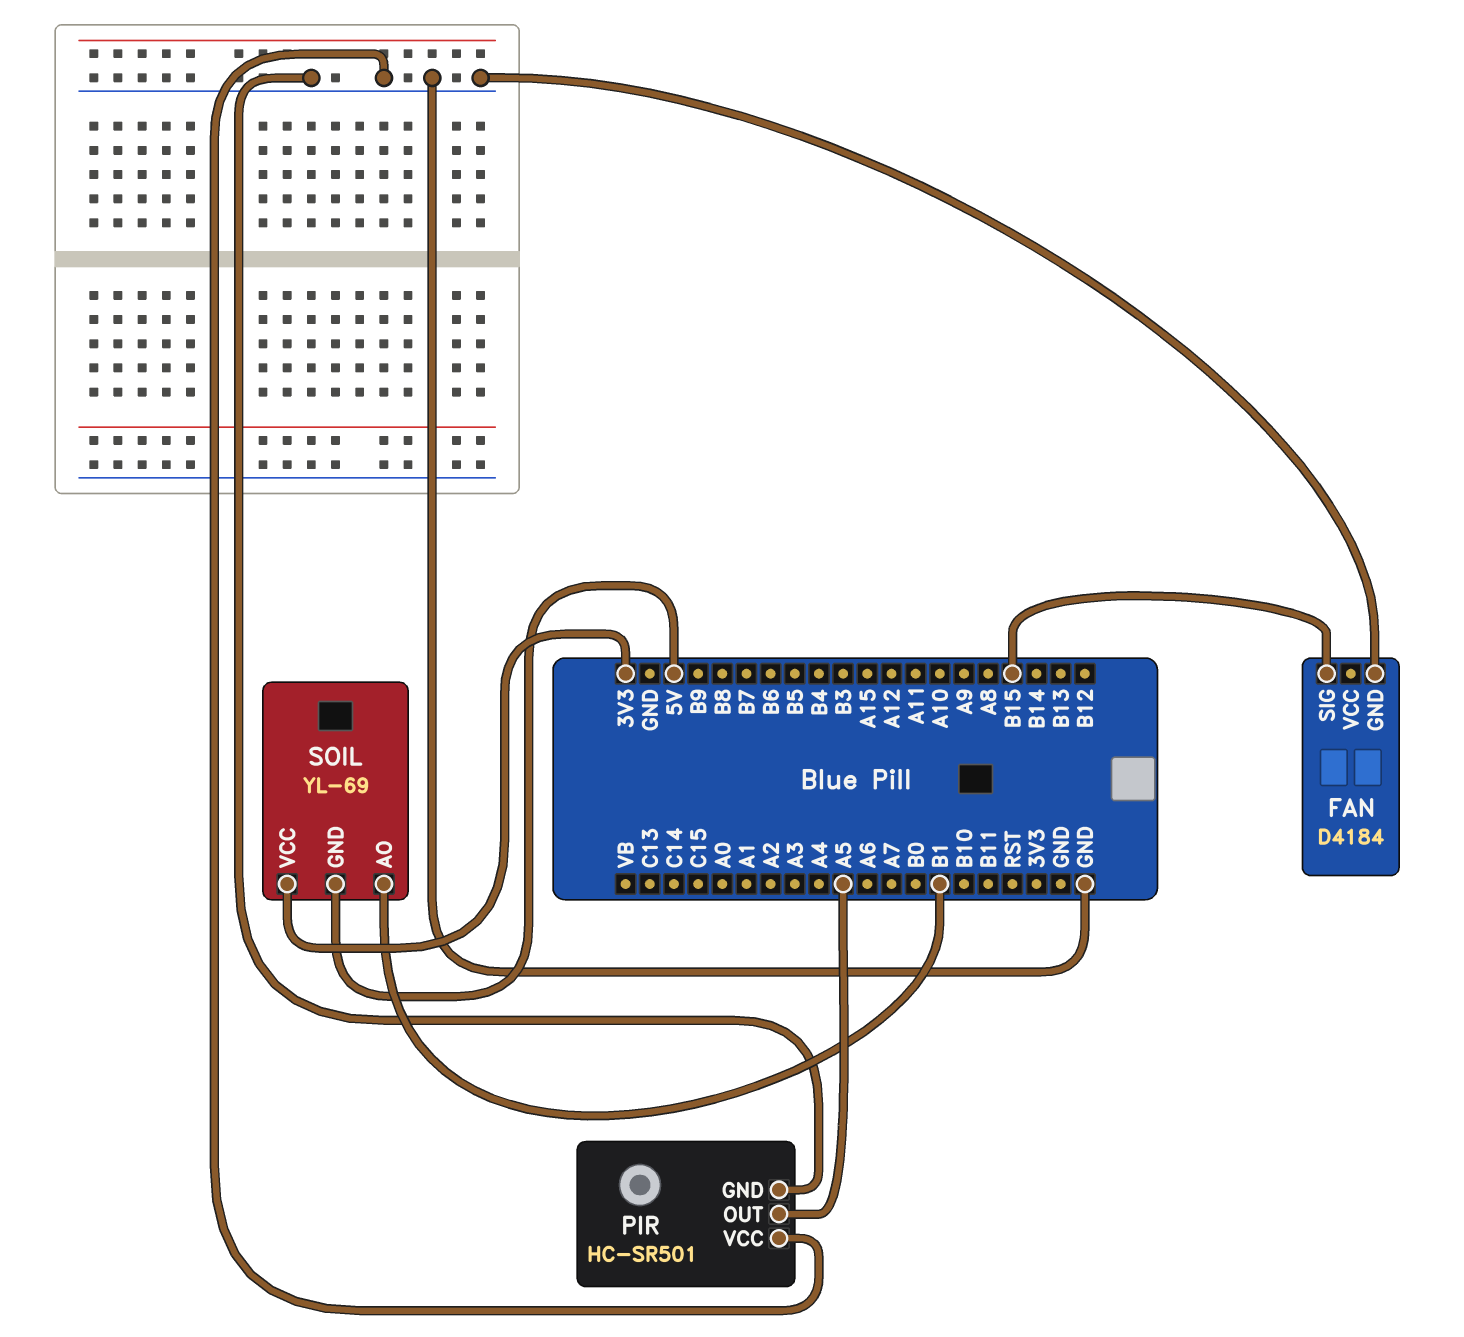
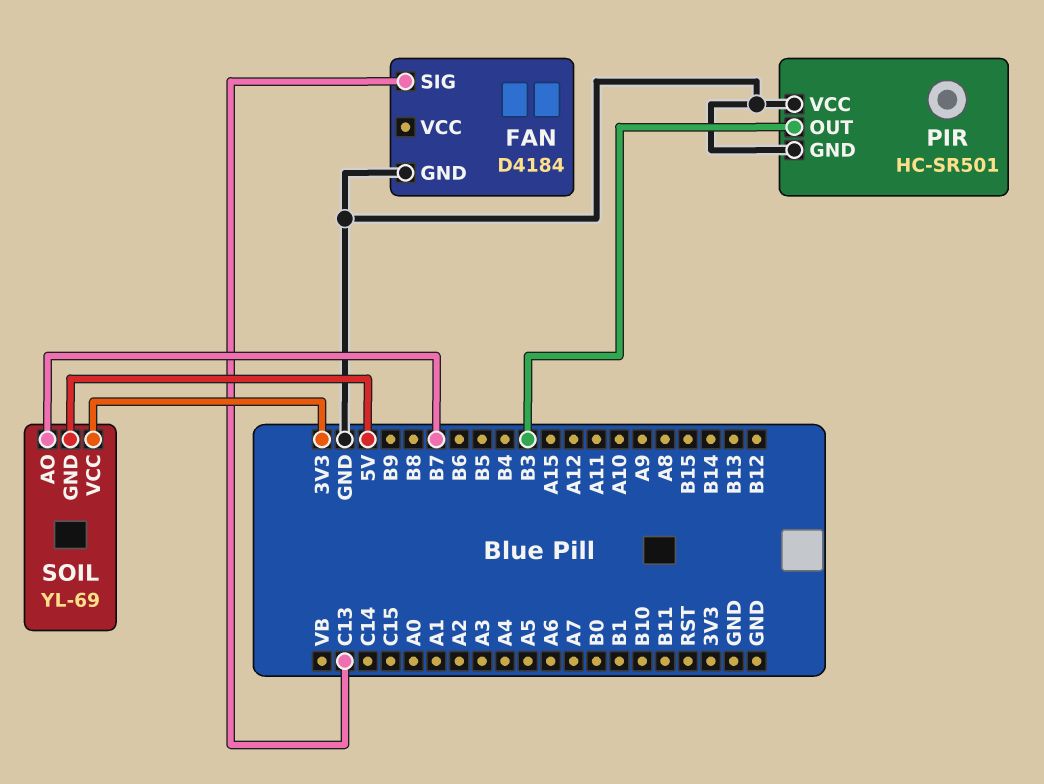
FAN pin SIG: B15 -> C13
PIR pin OUT: A5 -> B3
SOIL pin AO: B1 -> B7

